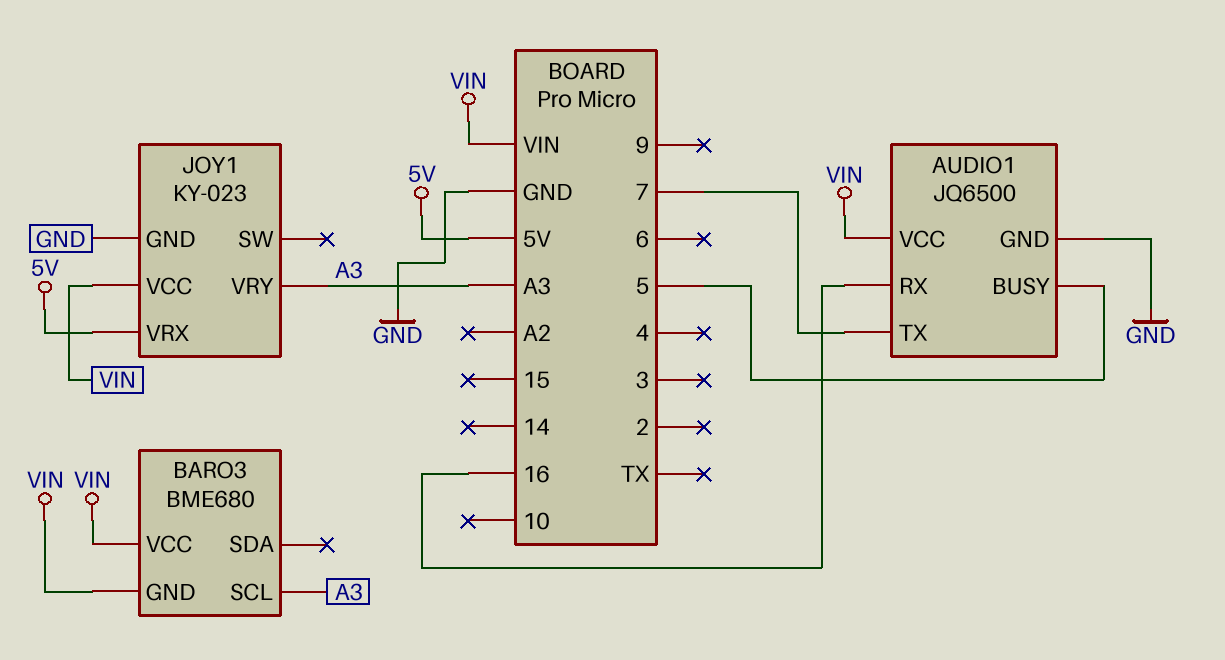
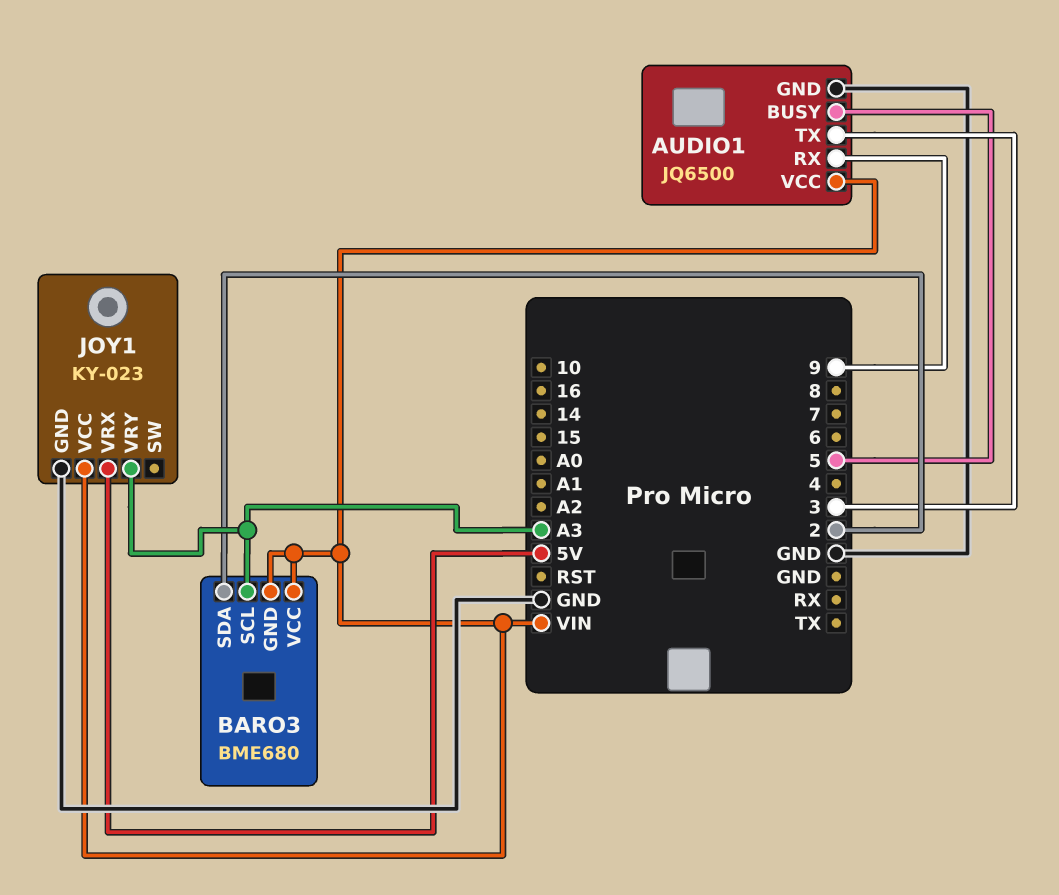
AUDIO1 pin RX: 16 -> 9
AUDIO1 pin TX: 7 -> 3
BARO3 pin SDA: none -> 2

